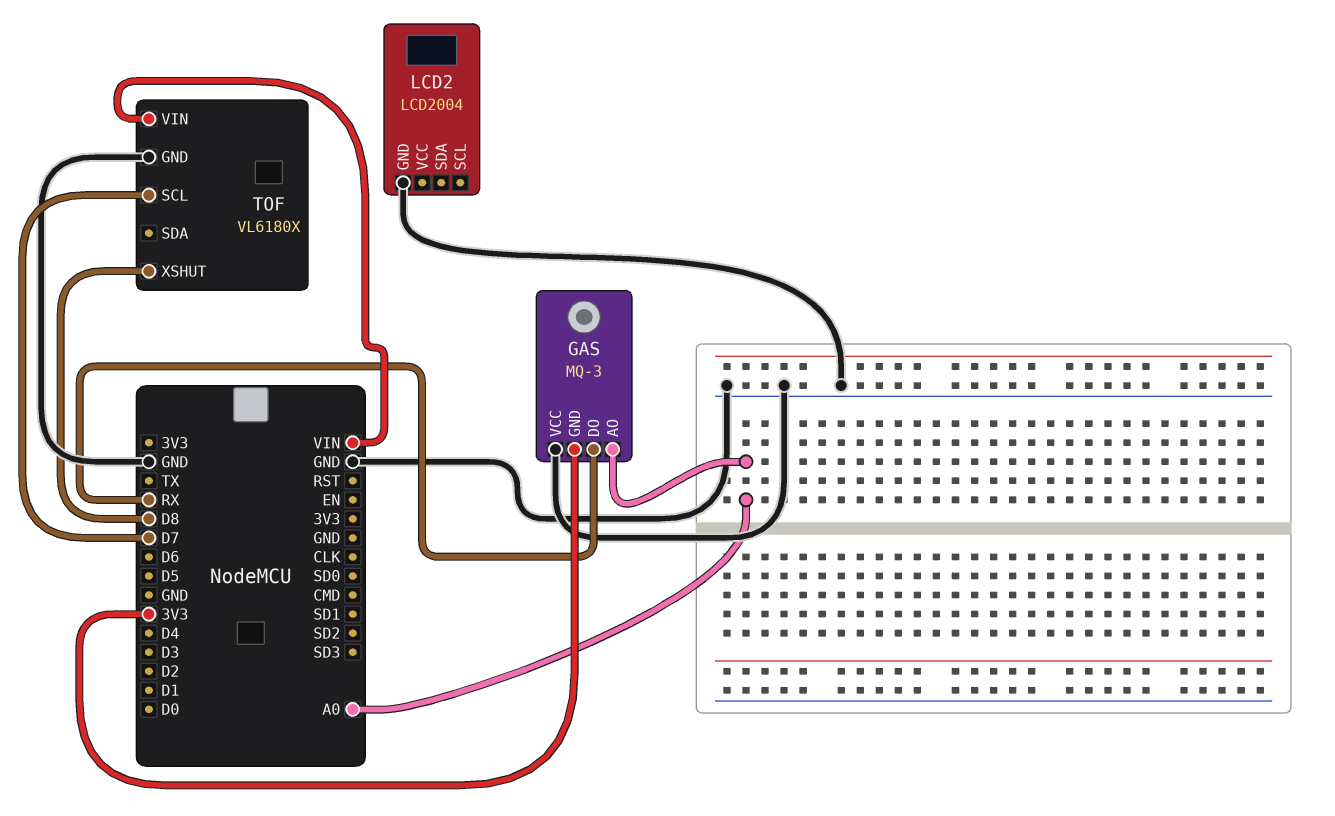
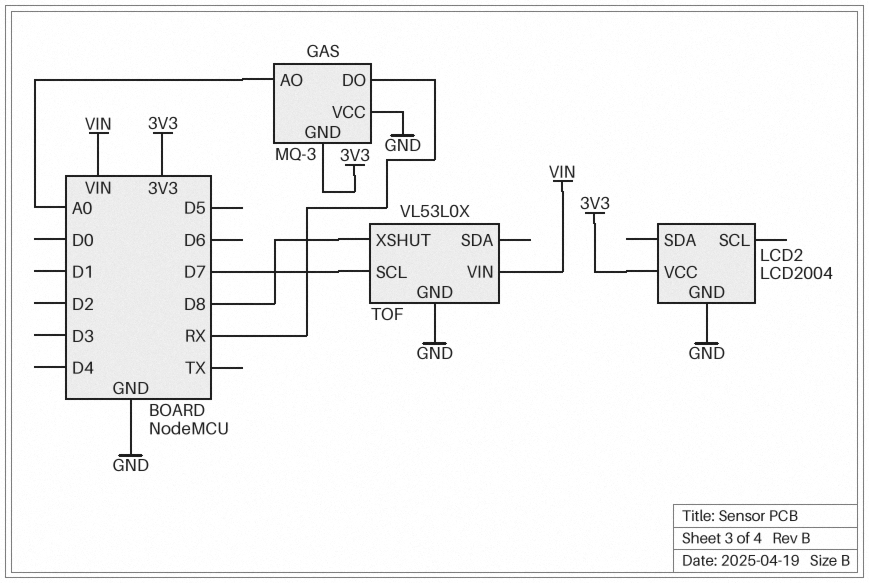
LCD2 pin VCC: none -> 3V3
TOF: VL6180X -> VL53L0X

